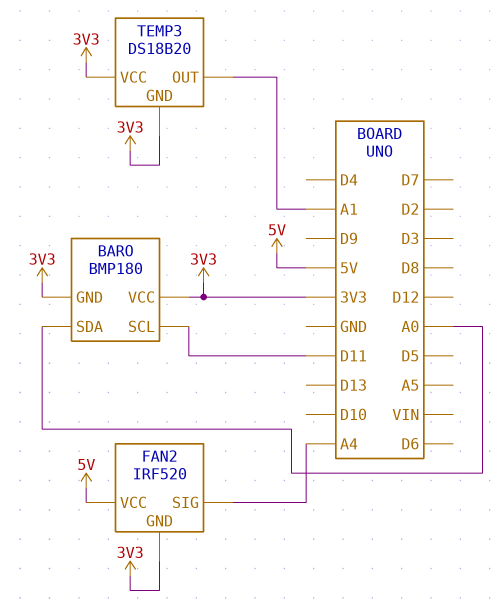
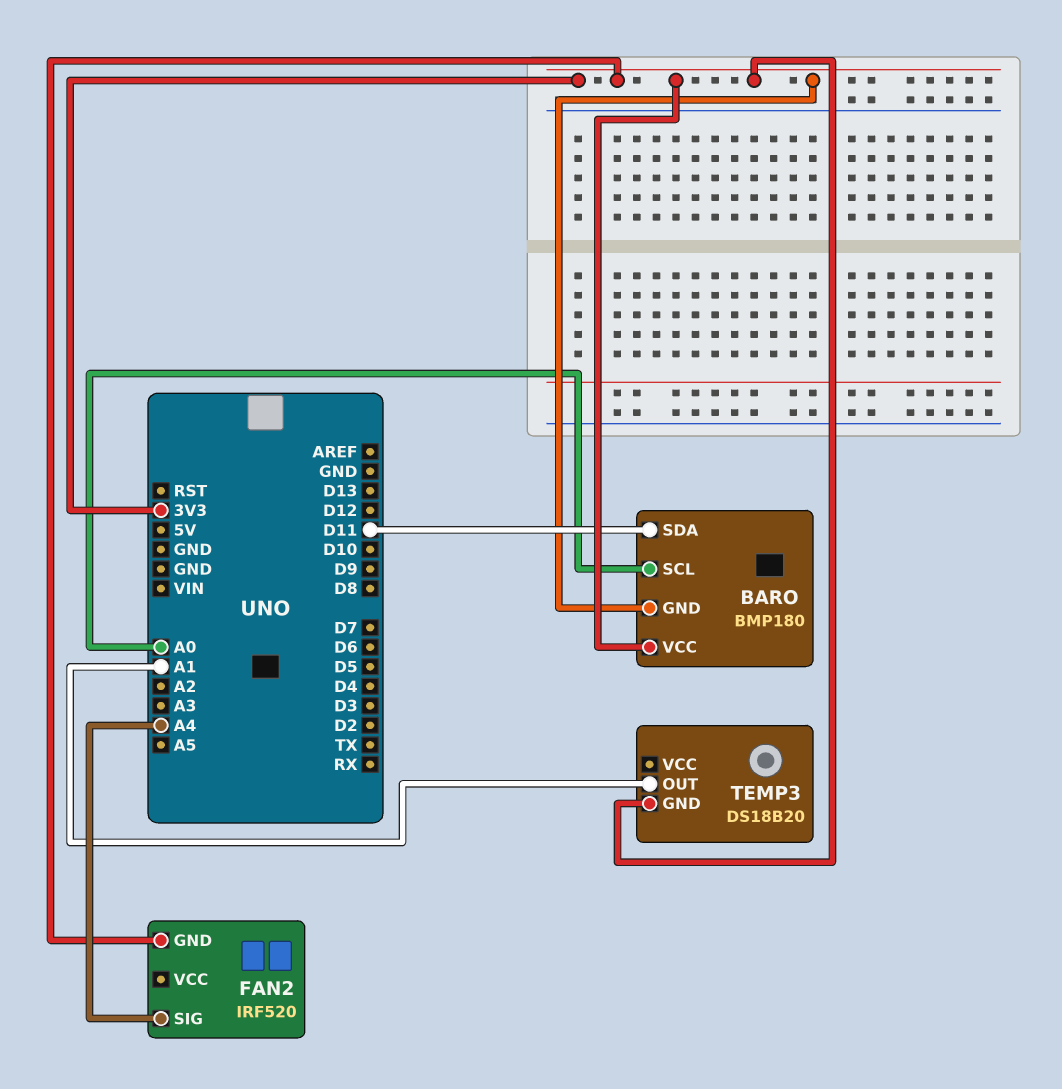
BARO pin SCL: D11 -> A0
BARO pin SDA: A0 -> D11
FAN2 pin VCC: 5V -> none
TEMP3 pin VCC: 3V3 -> none

